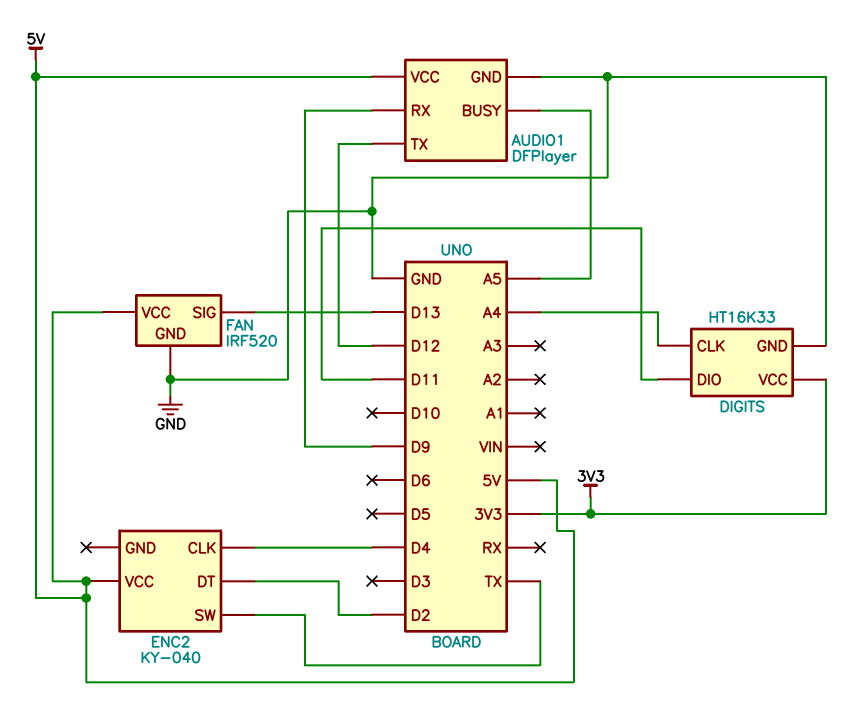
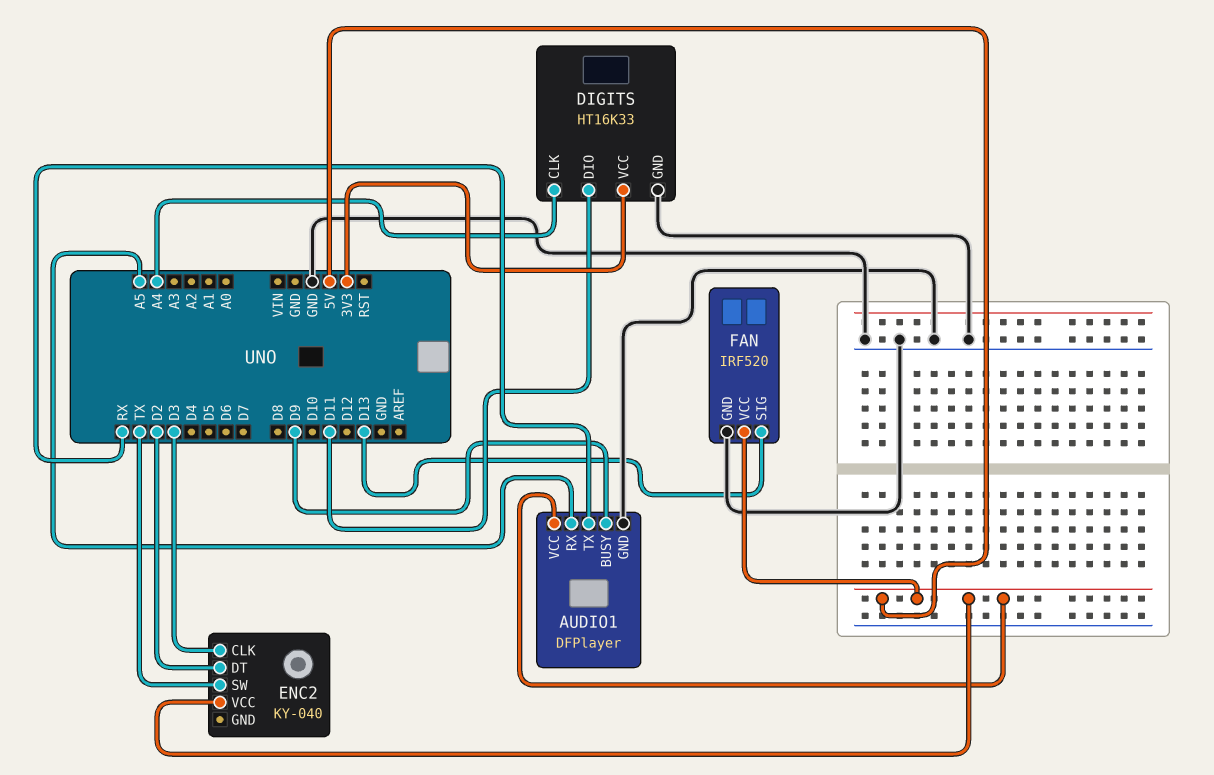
AUDIO1 pin BUSY: A5 -> D9
AUDIO1 pin RX: D9 -> A5
AUDIO1 pin TX: D12 -> RX
ENC2 pin CLK: D4 -> D3

